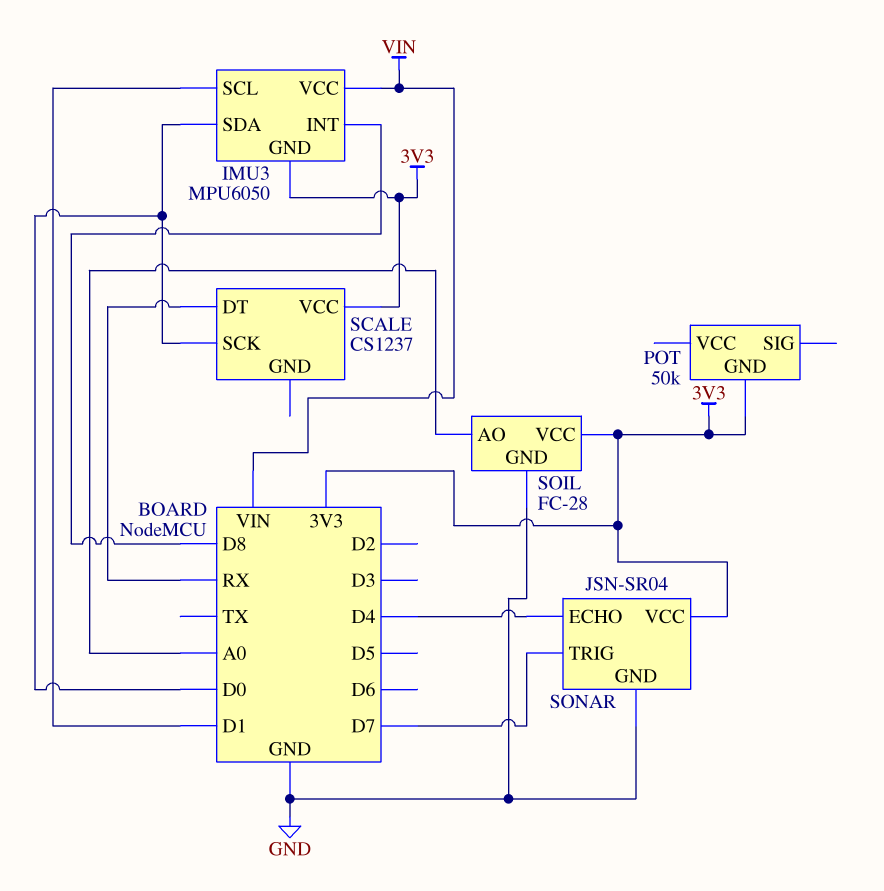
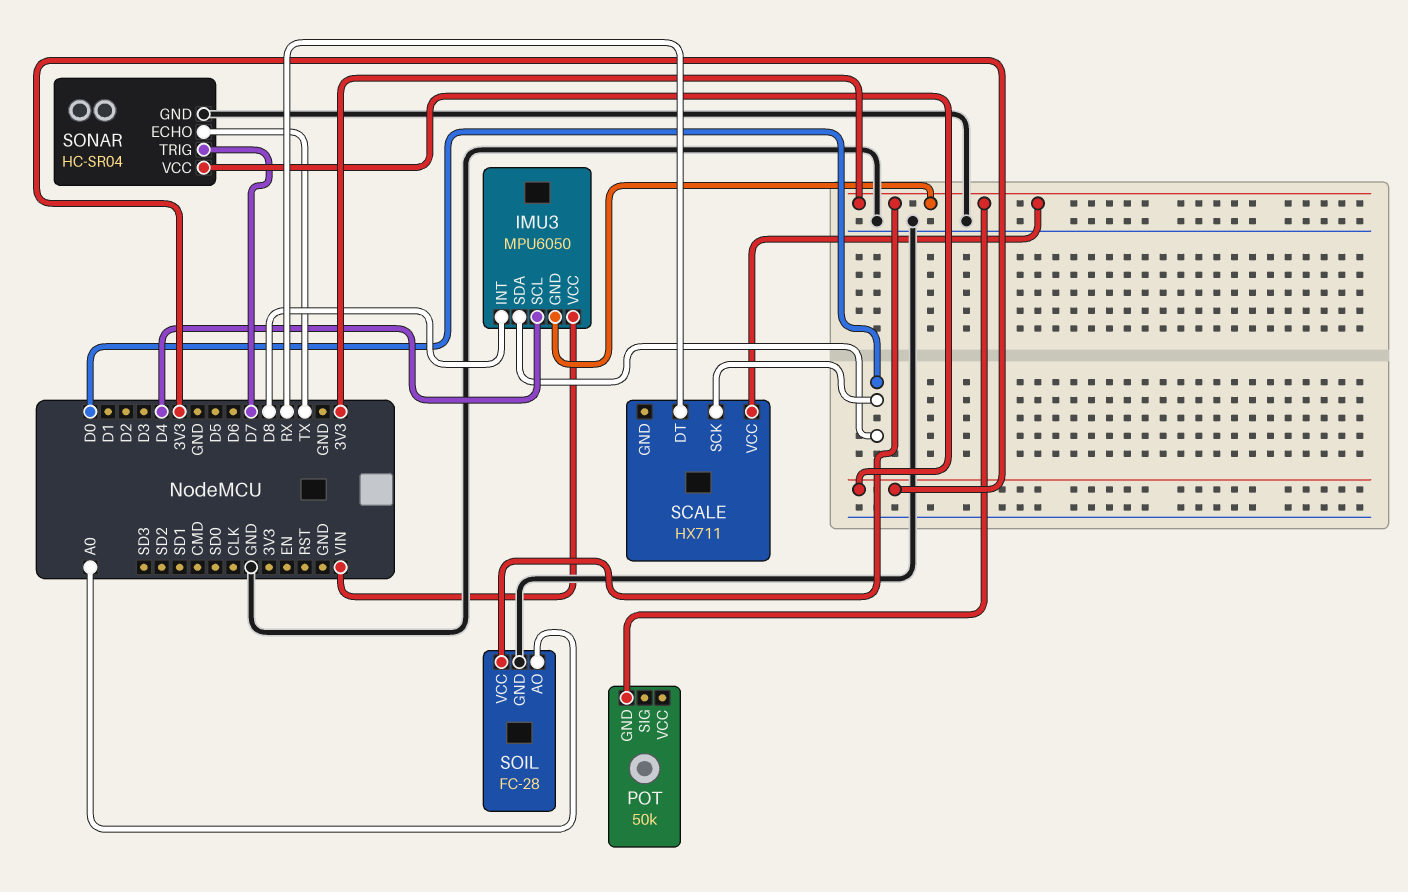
IMU3 pin SCL: D1 -> D4
SCALE: CS1237 -> HX711
SONAR: JSN-SR04 -> HC-SR04
SONAR pin ECHO: D4 -> TX

